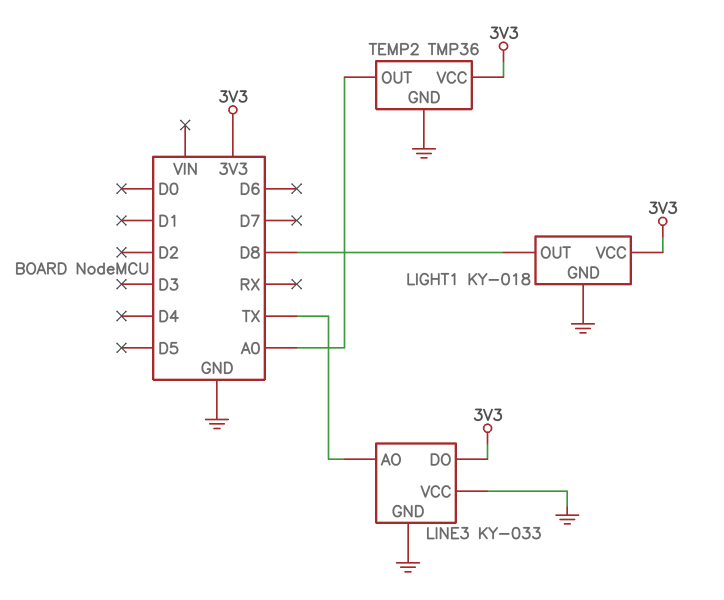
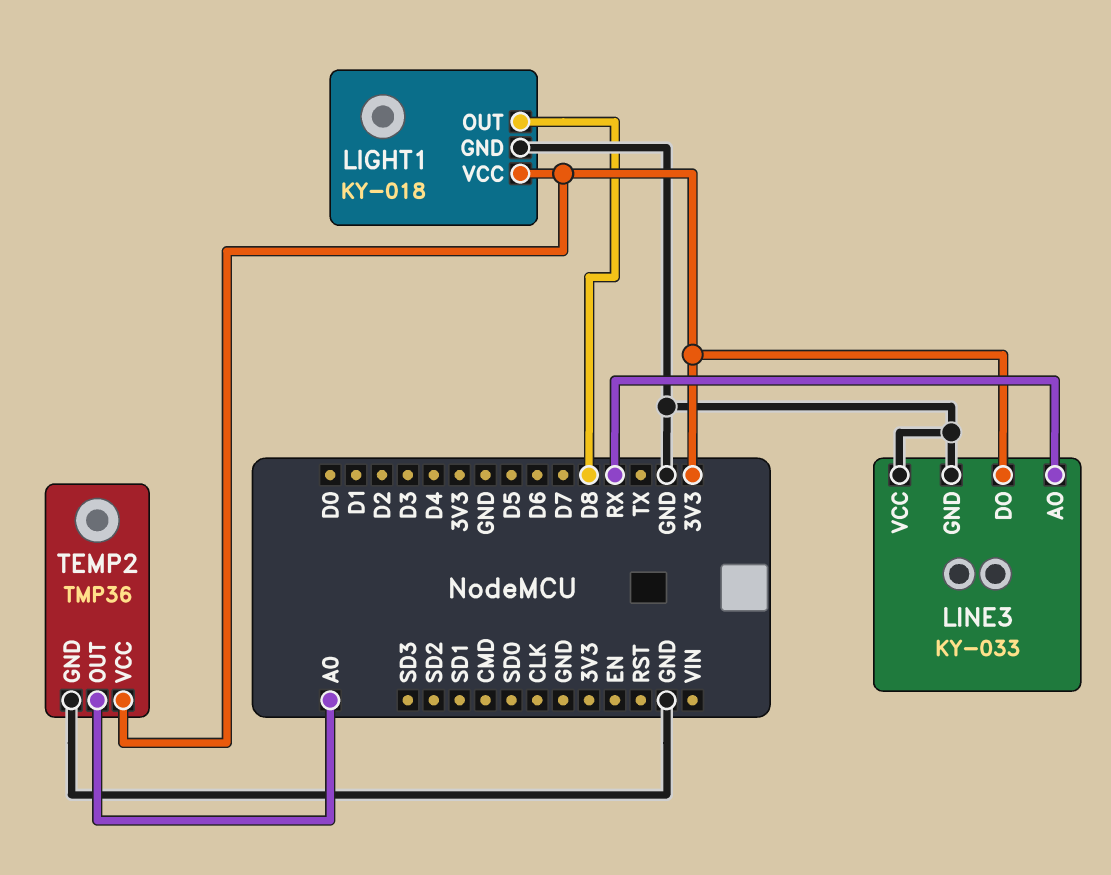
LINE3 pin AO: TX -> RX

